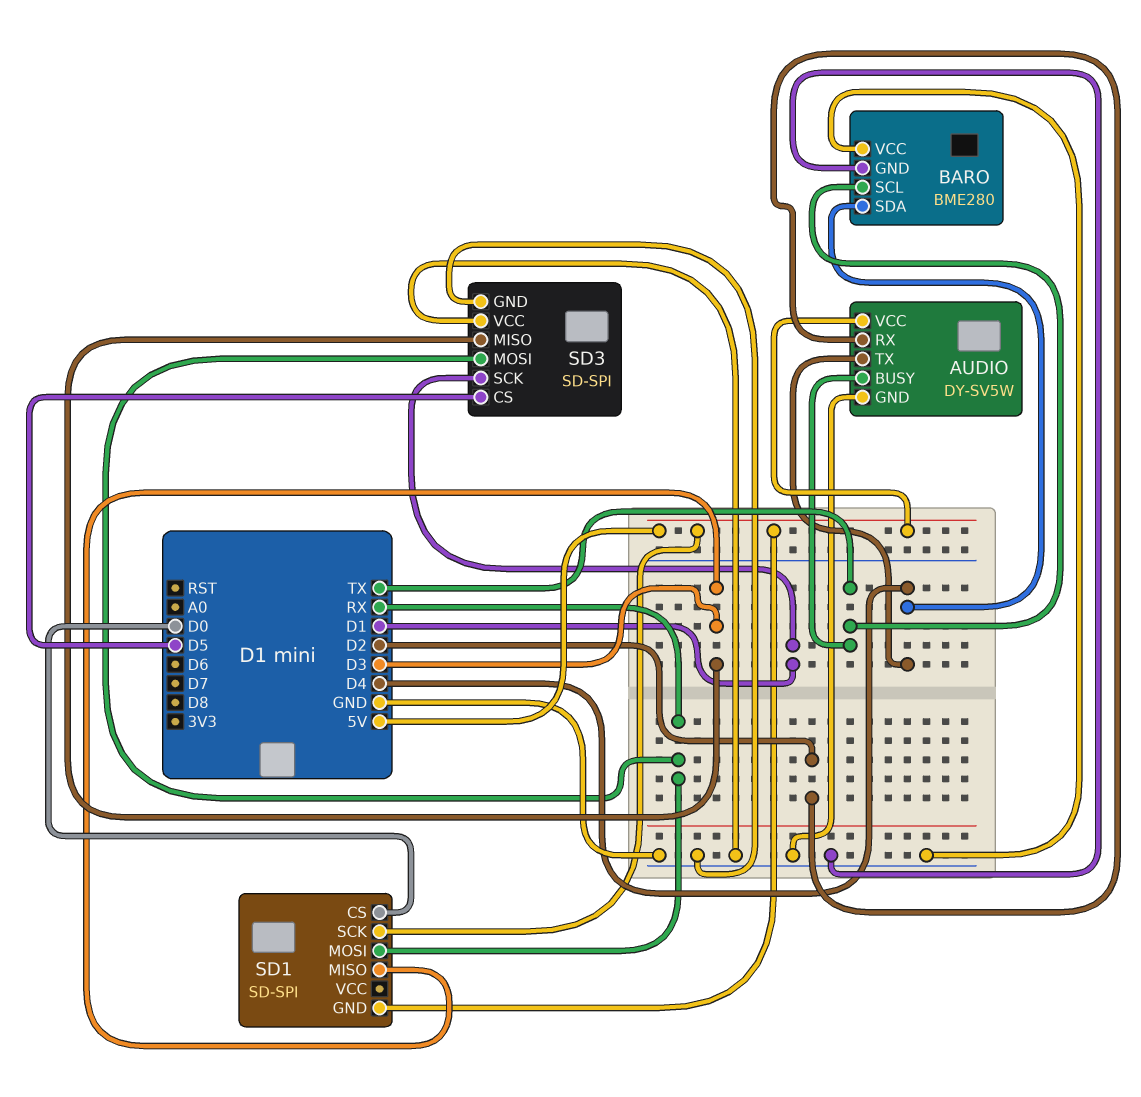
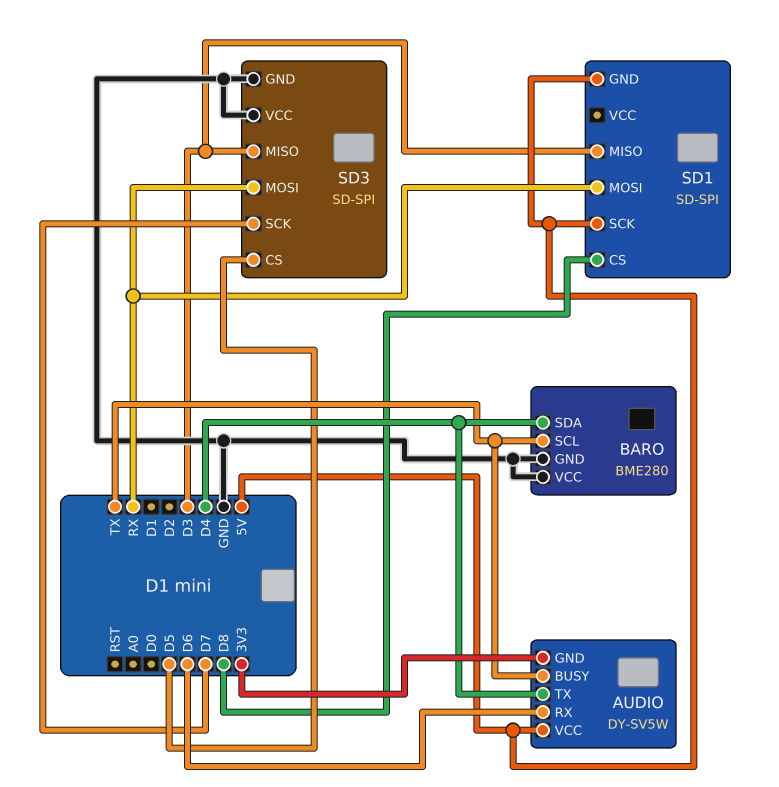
AUDIO pin GND: GND -> 3V3
AUDIO pin RX: D2 -> D6
SD1 pin CS: D0 -> D8
SD3 pin SCK: D1 -> D7

